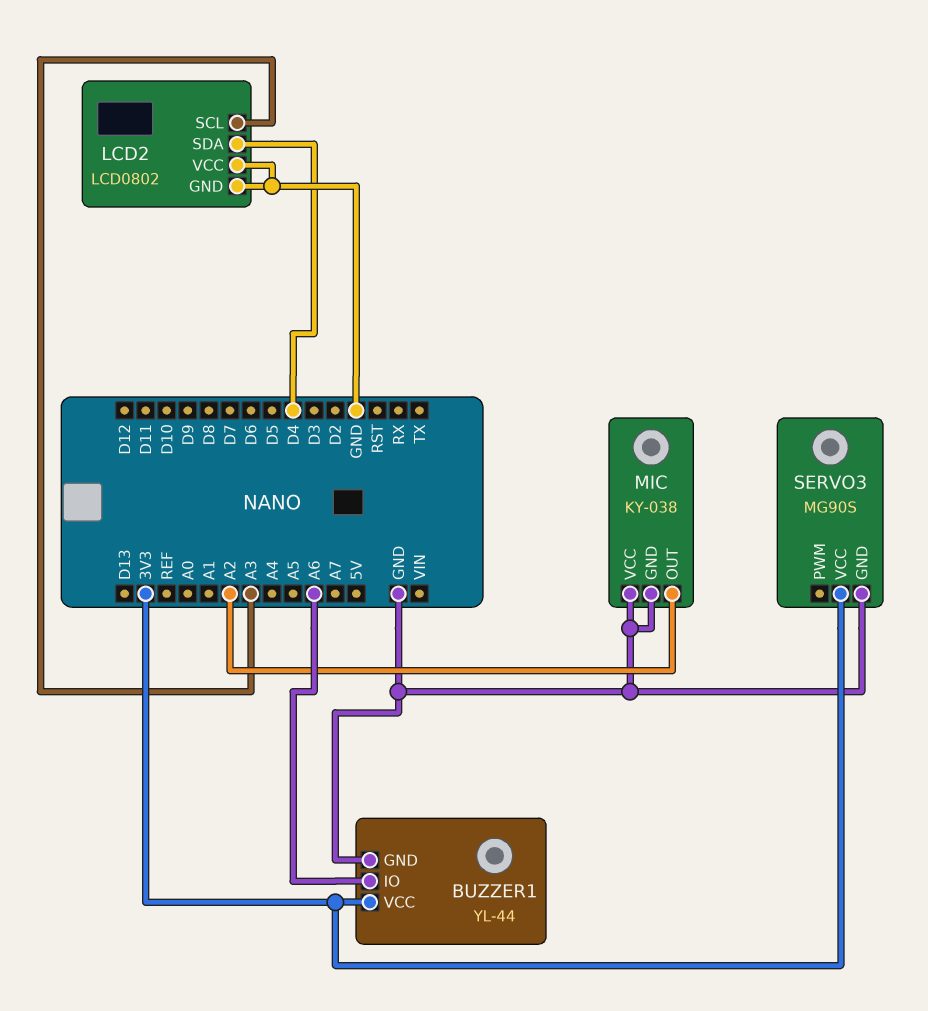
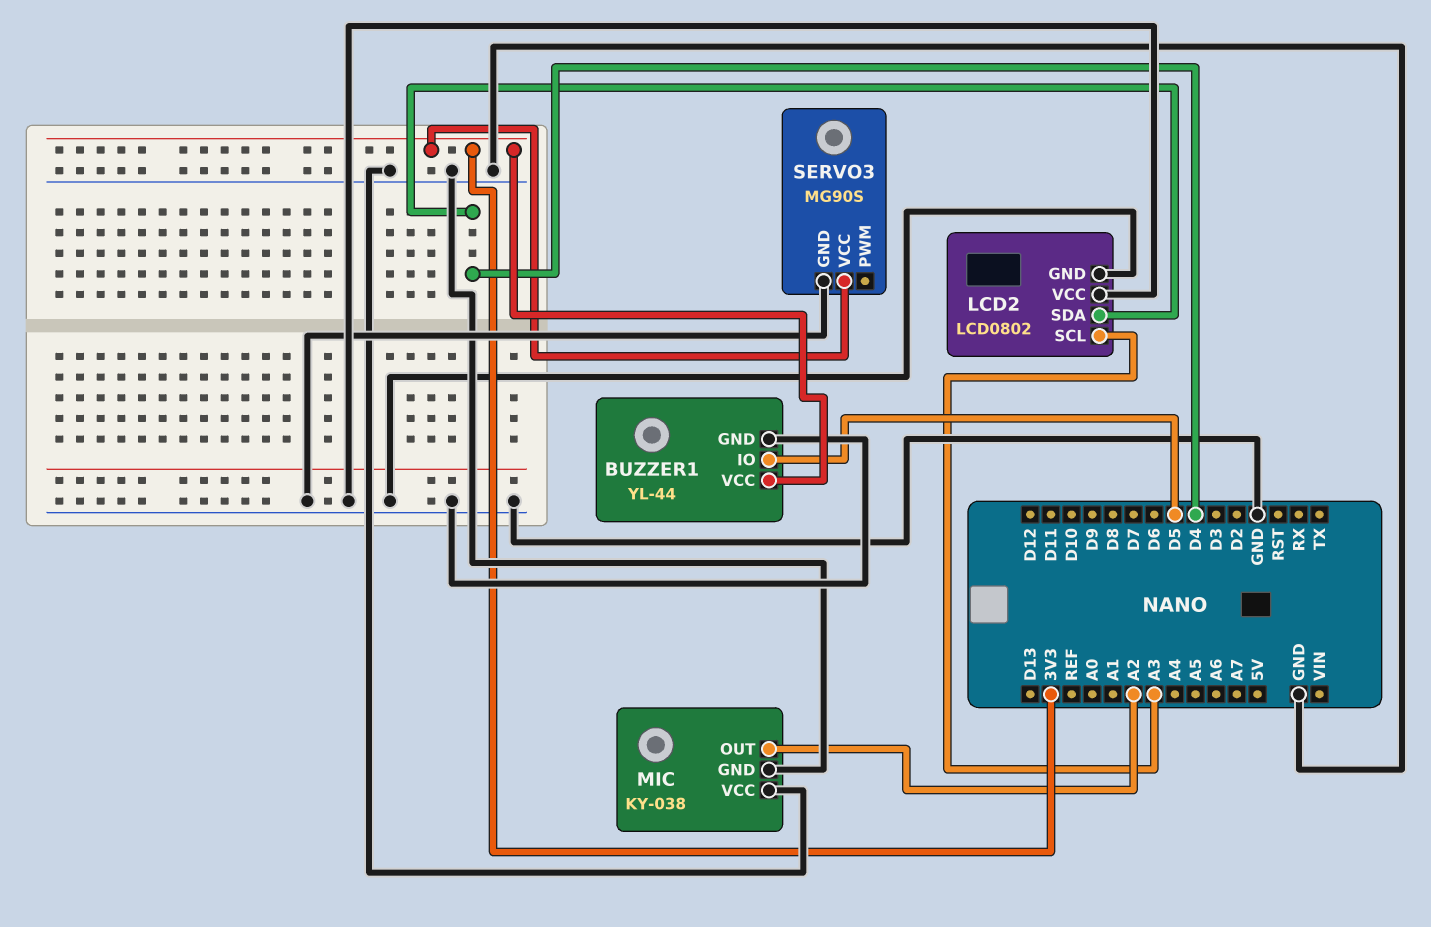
BUZZER1 pin IO: A6 -> D5

